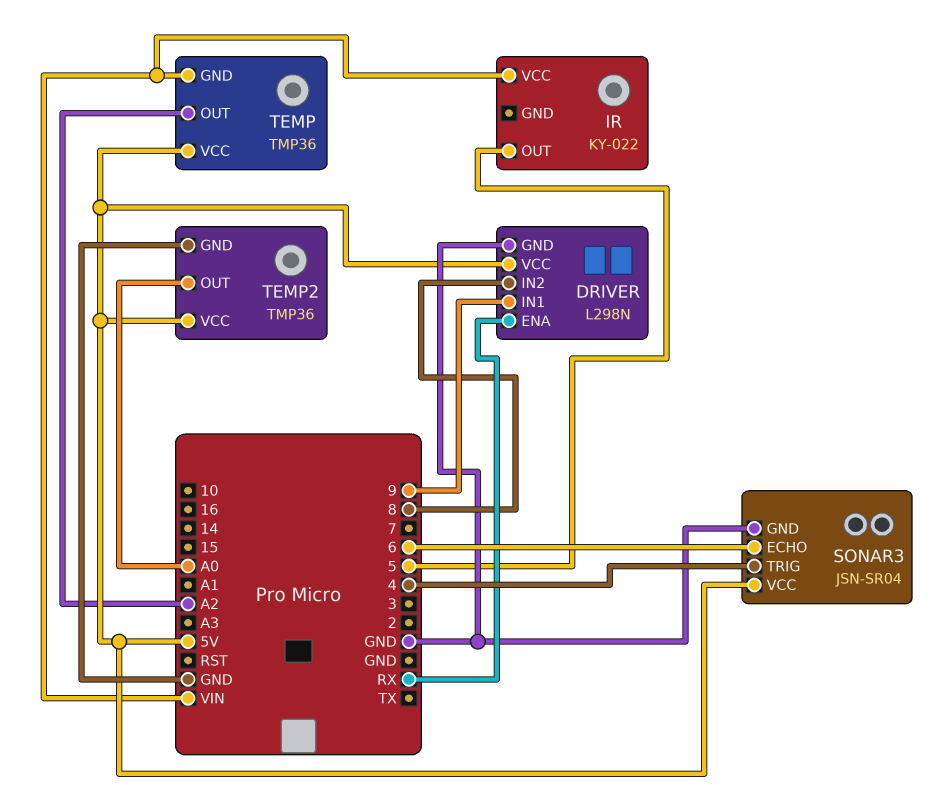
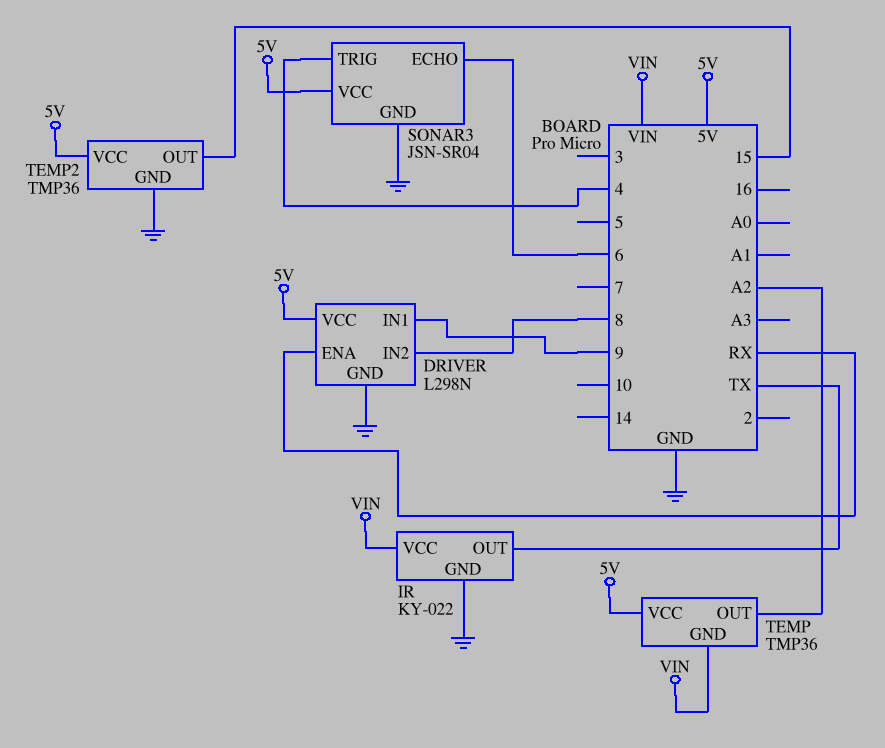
IR pin GND: none -> GND
IR pin OUT: 5 -> TX
TEMP2 pin OUT: A0 -> 15

